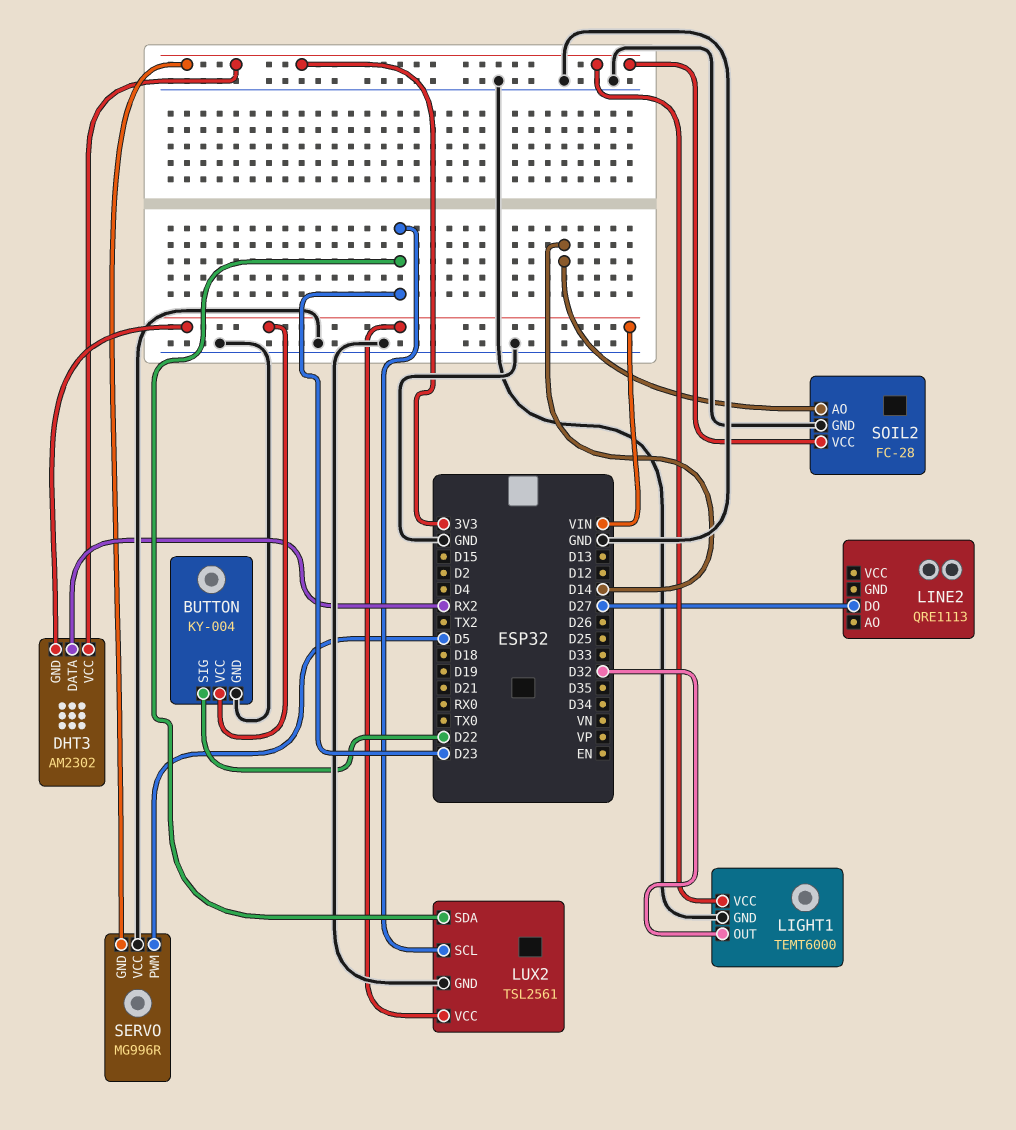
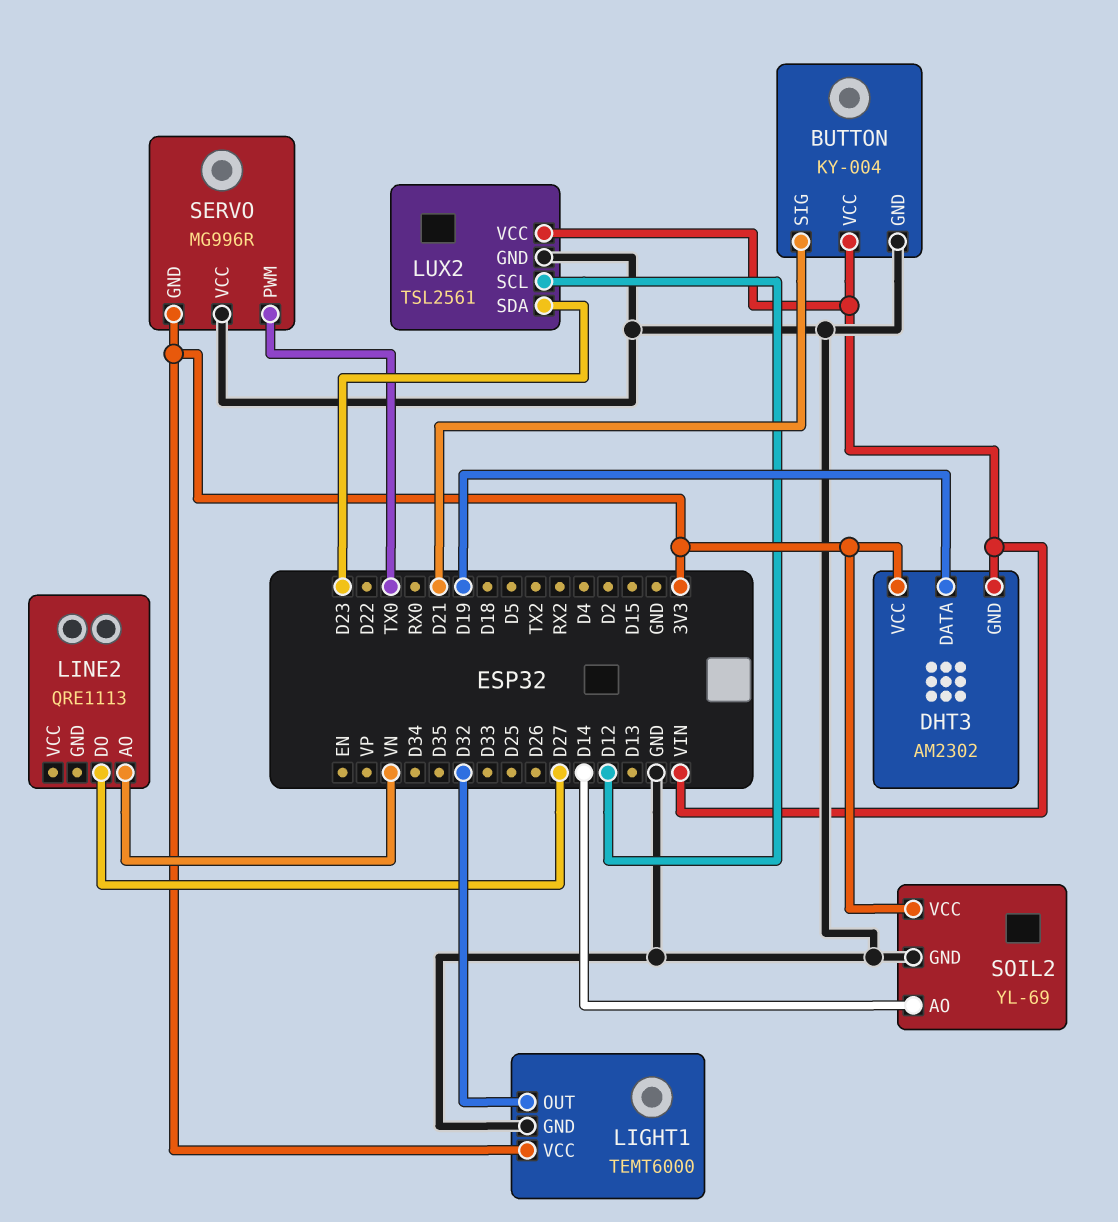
BUTTON pin SIG: D22 -> D21
DHT3 pin DATA: RX2 -> D19
LINE2 pin AO: none -> VN
LUX2 pin SCL: D23 -> D12
SERVO pin PWM: D5 -> TX0
SOIL2: FC-28 -> YL-69

